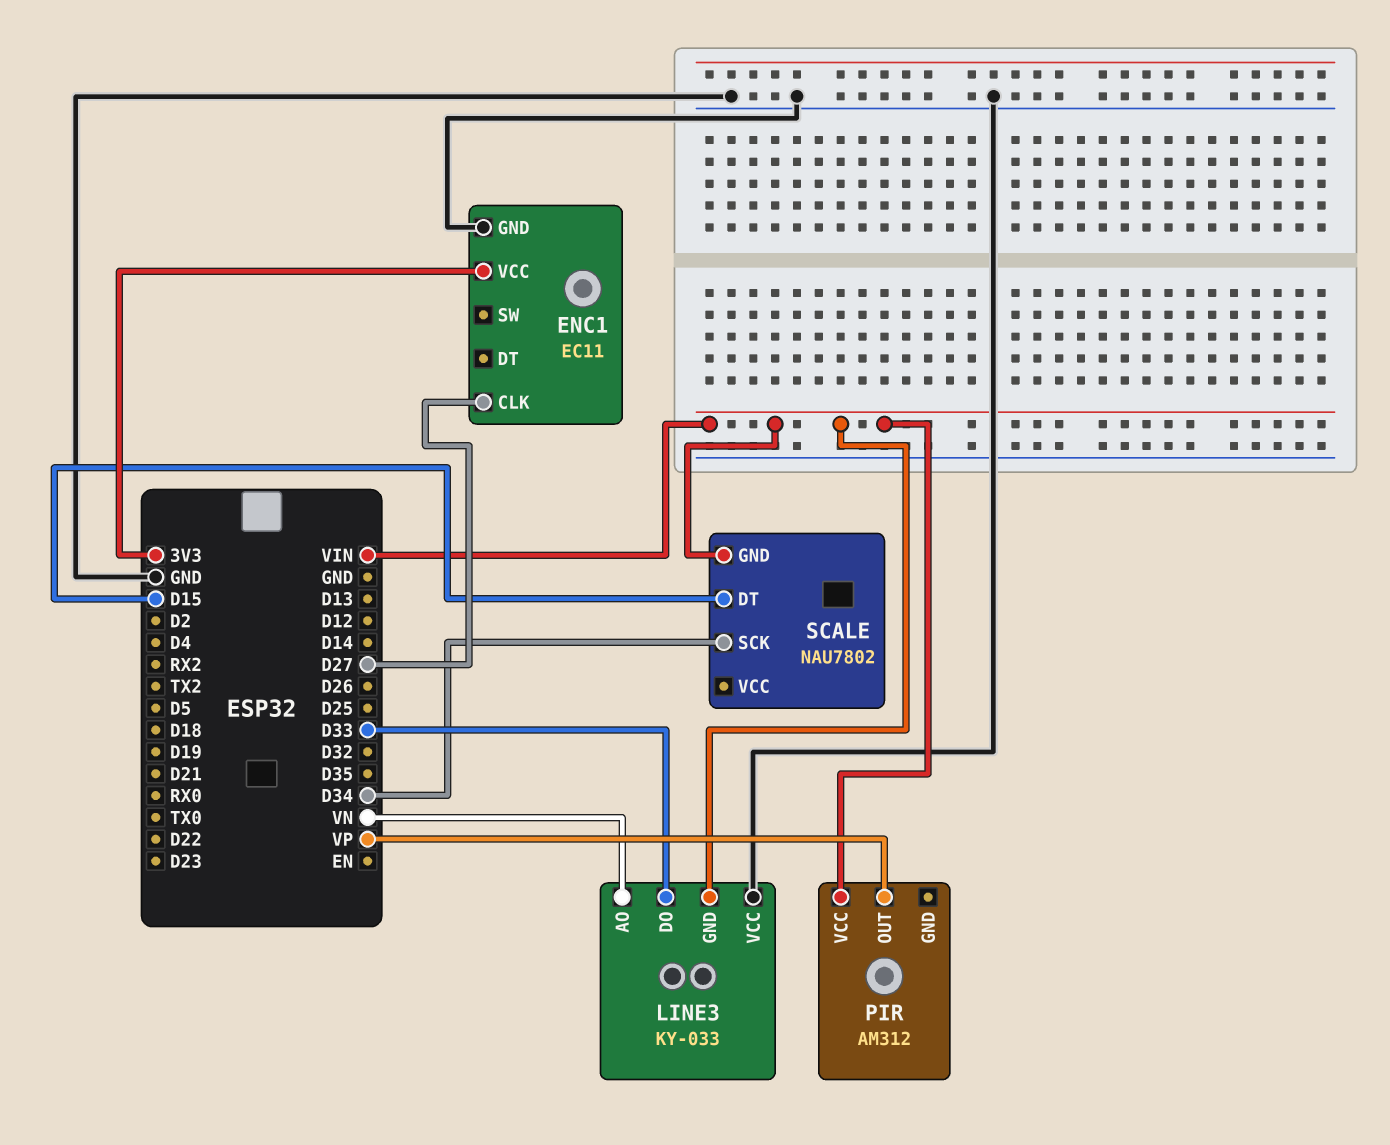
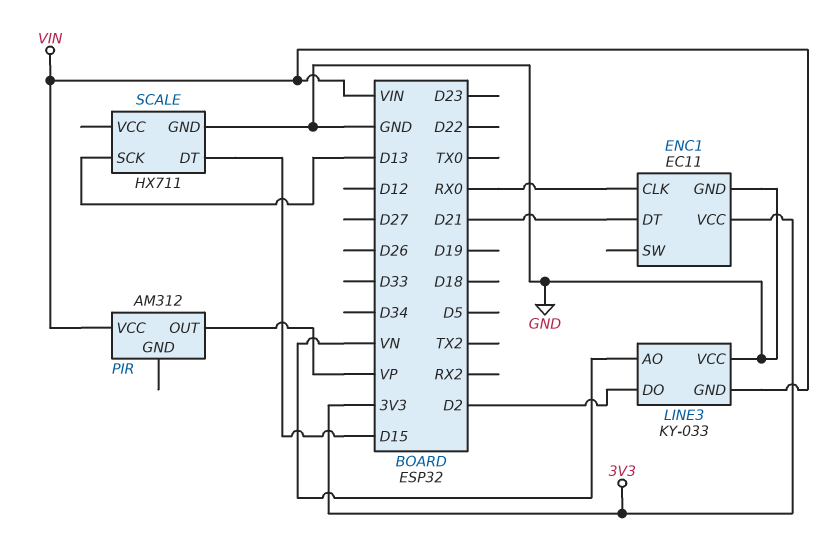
ENC1 pin CLK: D27 -> RX0
ENC1 pin DT: none -> D21
LINE3 pin DO: D33 -> D2
SCALE: NAU7802 -> HX711
SCALE pin GND: VIN -> GND
SCALE pin SCK: D34 -> D13

